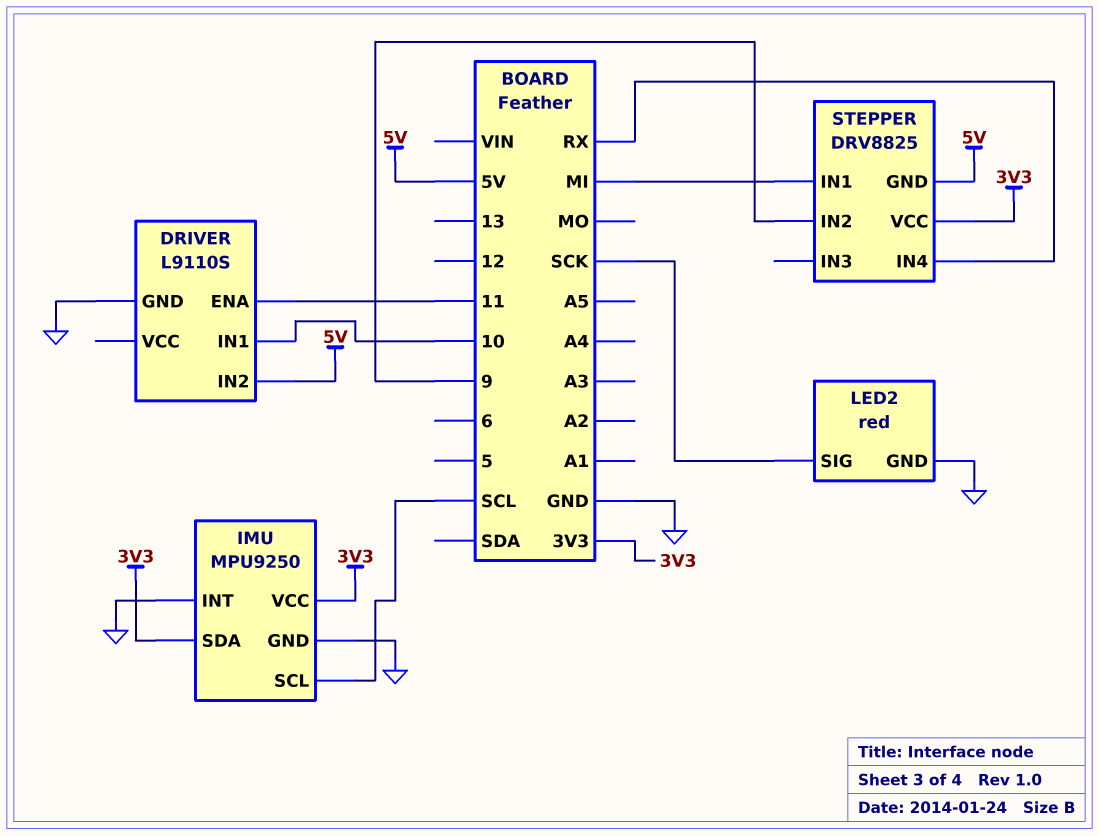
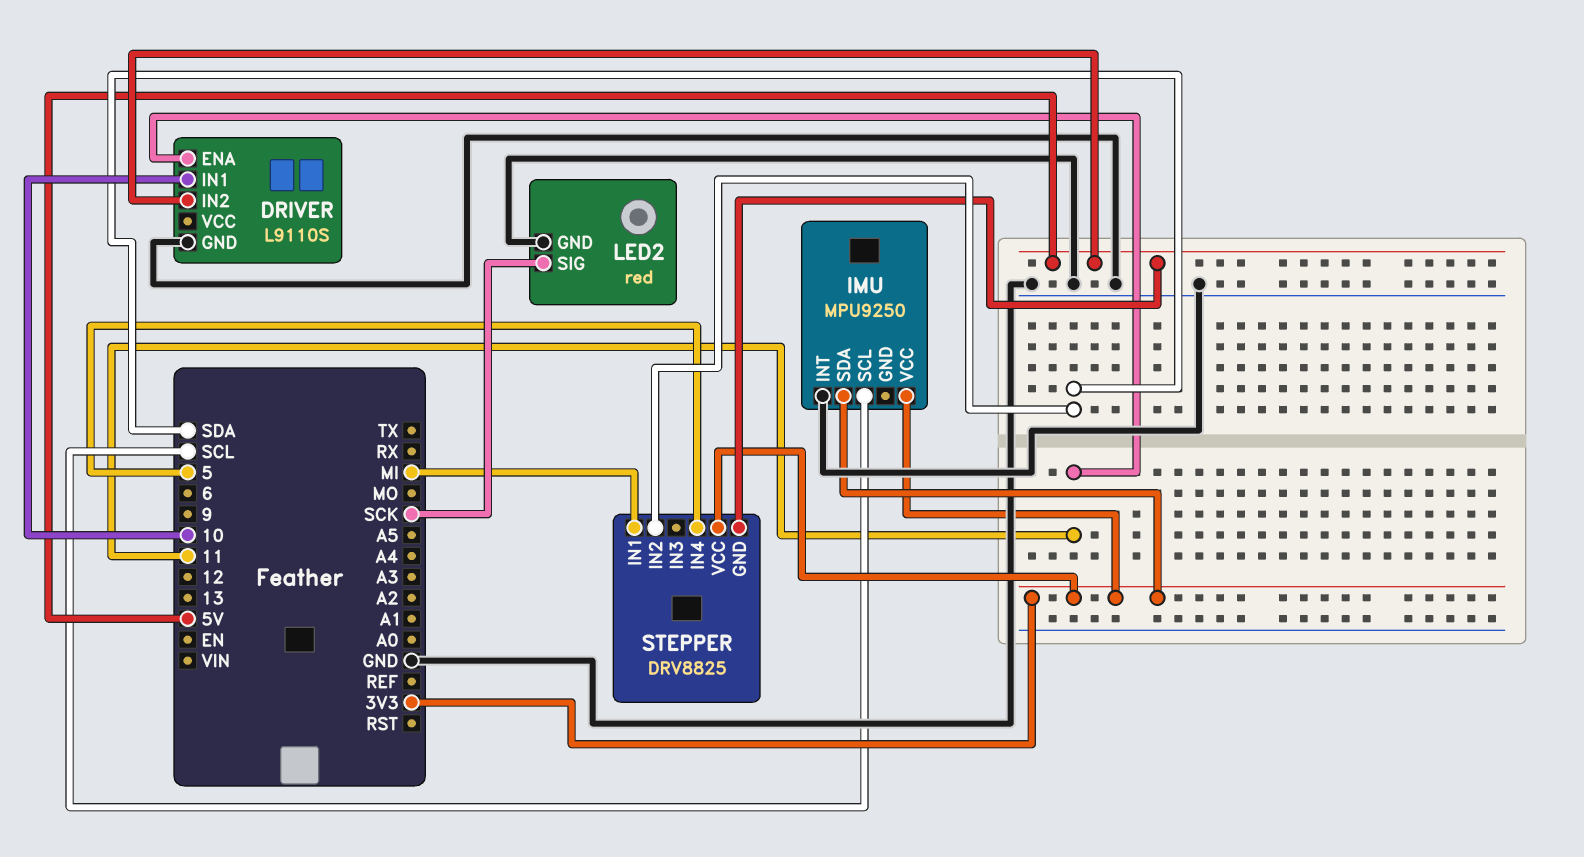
IMU pin GND: GND -> none
STEPPER pin IN2: 9 -> SDA
STEPPER pin IN4: RX -> 5

